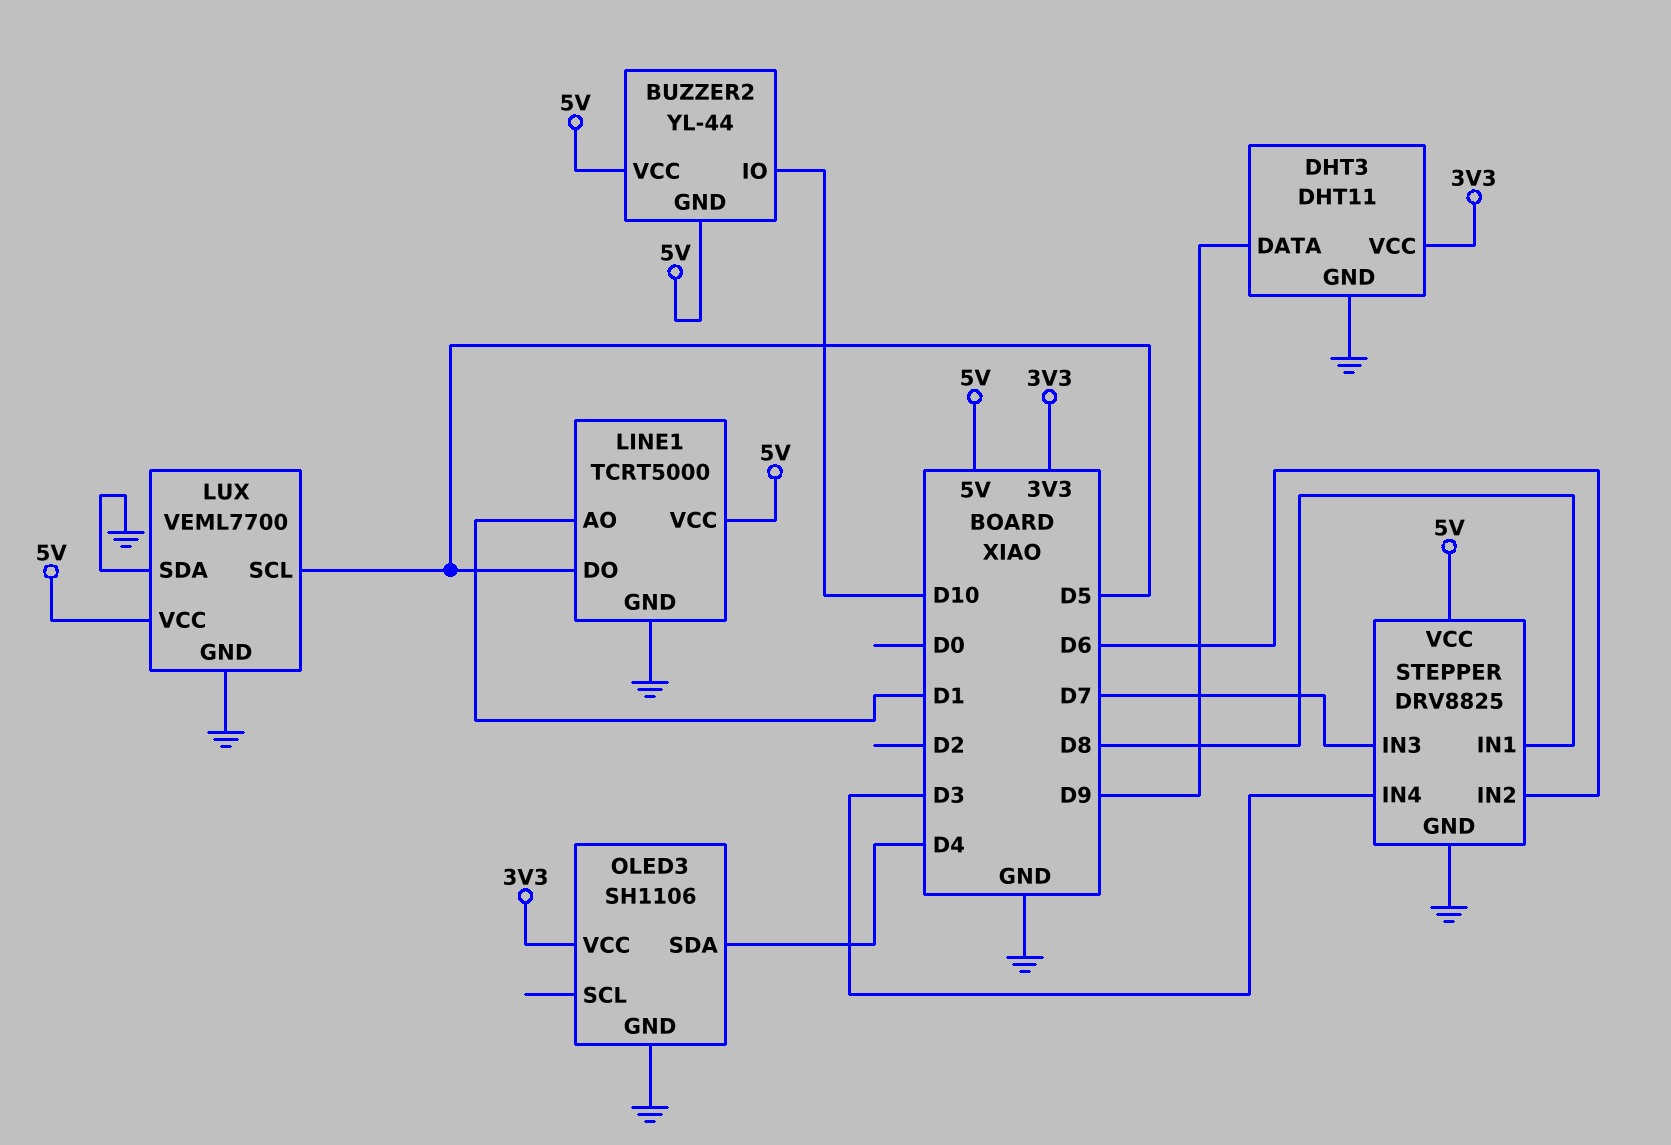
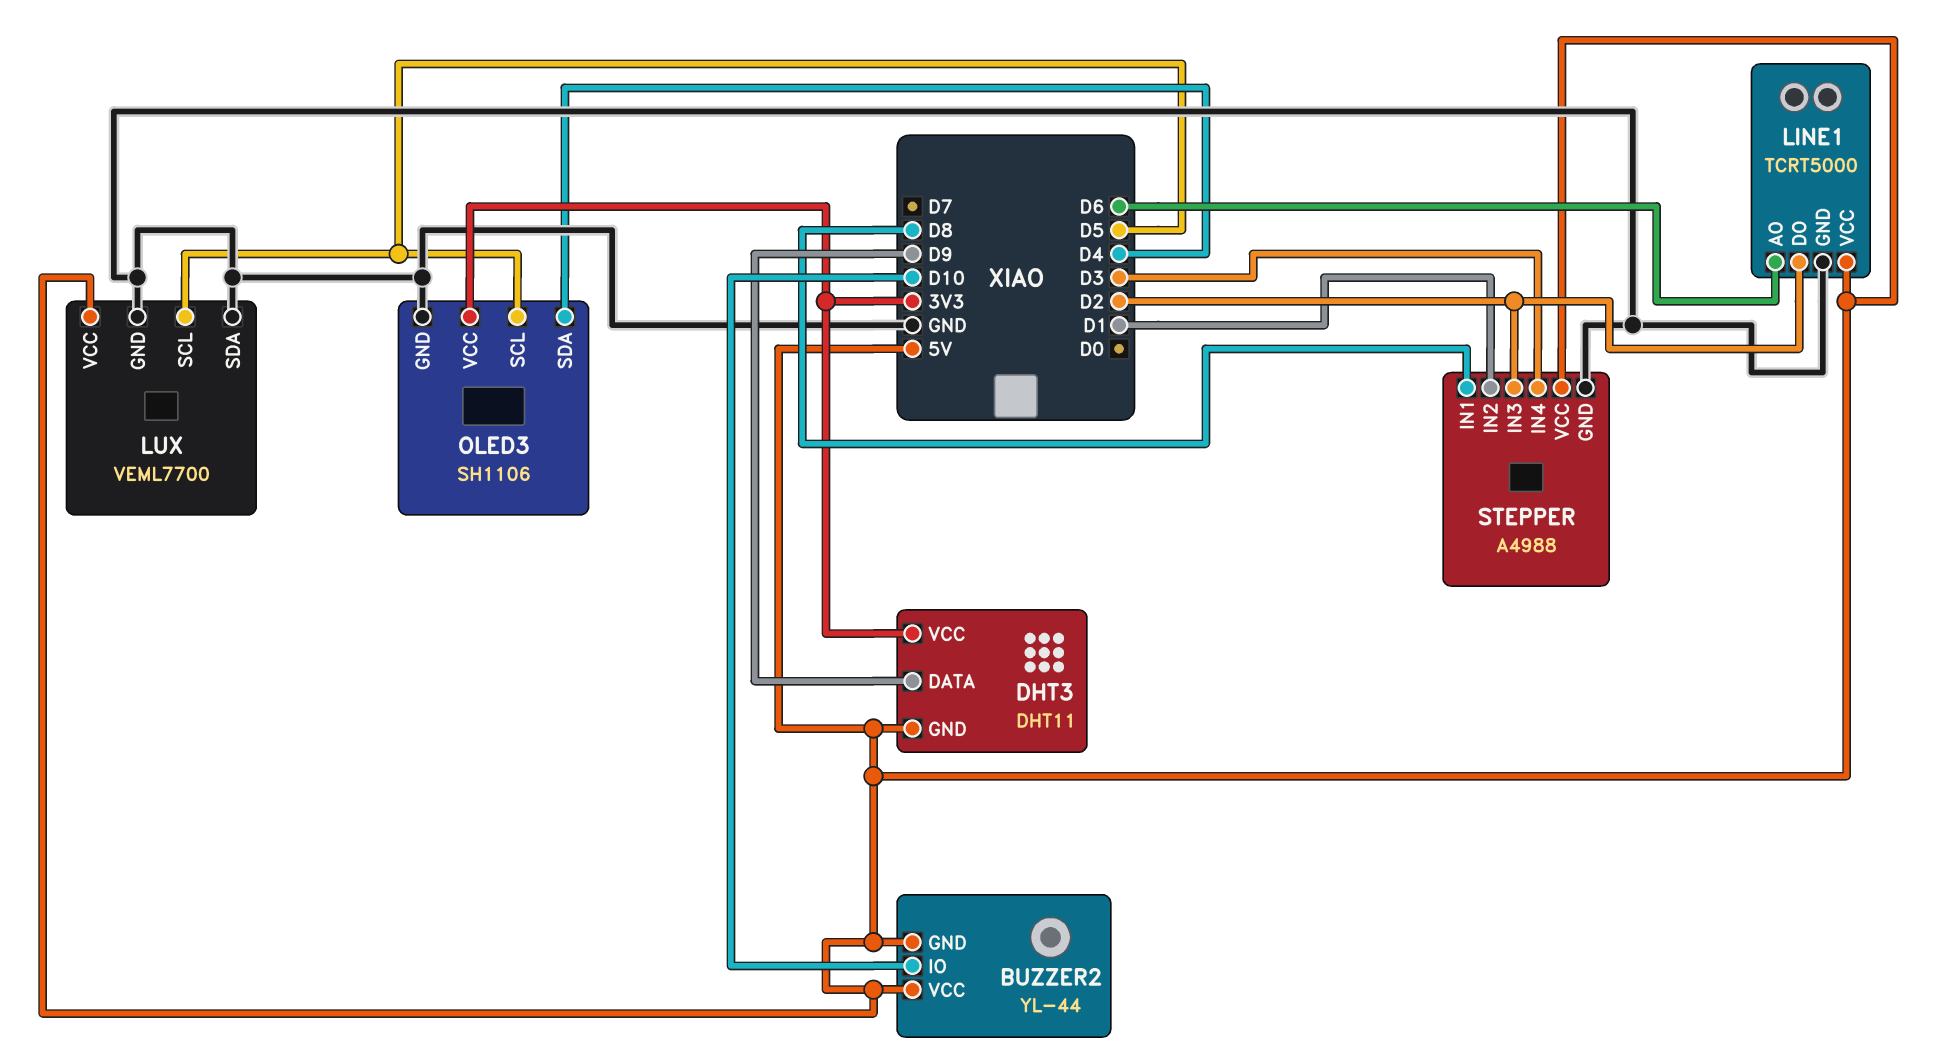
DHT3 pin GND: GND -> 5V
LINE1 pin AO: D1 -> D6
LINE1 pin DO: D5 -> D2
OLED3 pin SCL: none -> D5
STEPPER: DRV8825 -> A4988
STEPPER pin IN2: D6 -> D1
STEPPER pin IN3: D7 -> D2

